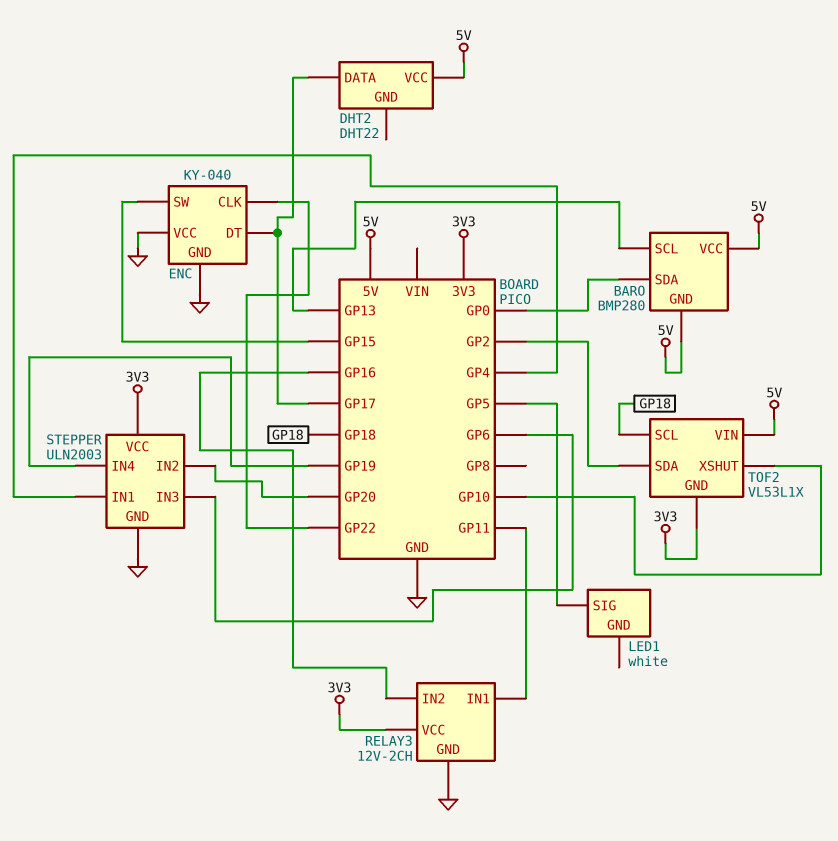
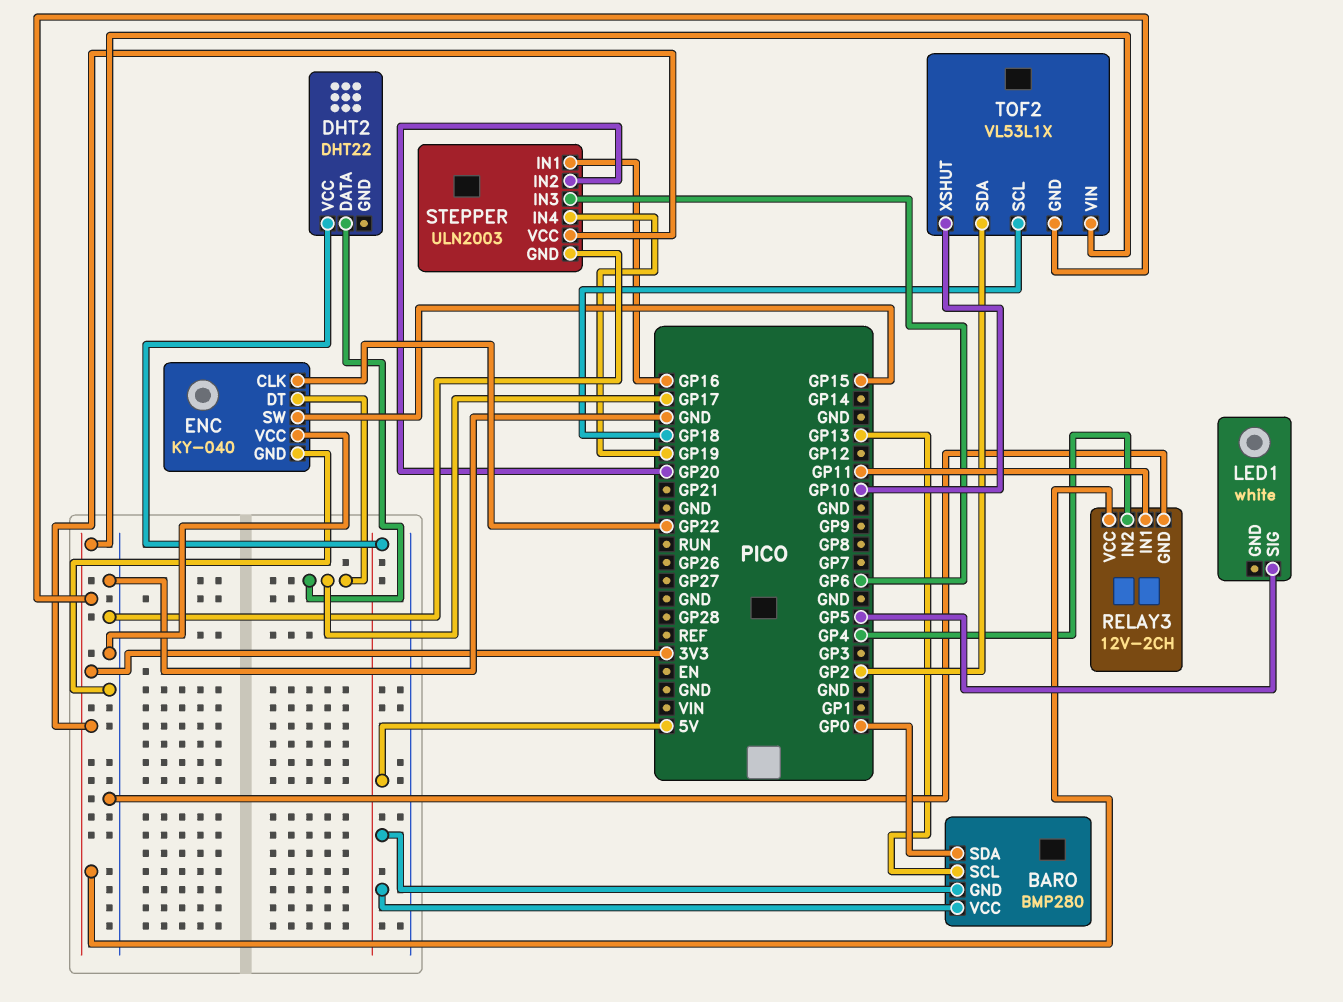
RELAY3 pin IN2: GP16 -> GP4
STEPPER pin IN1: GP4 -> GP16
TOF2 pin VIN: 5V -> 3V3

